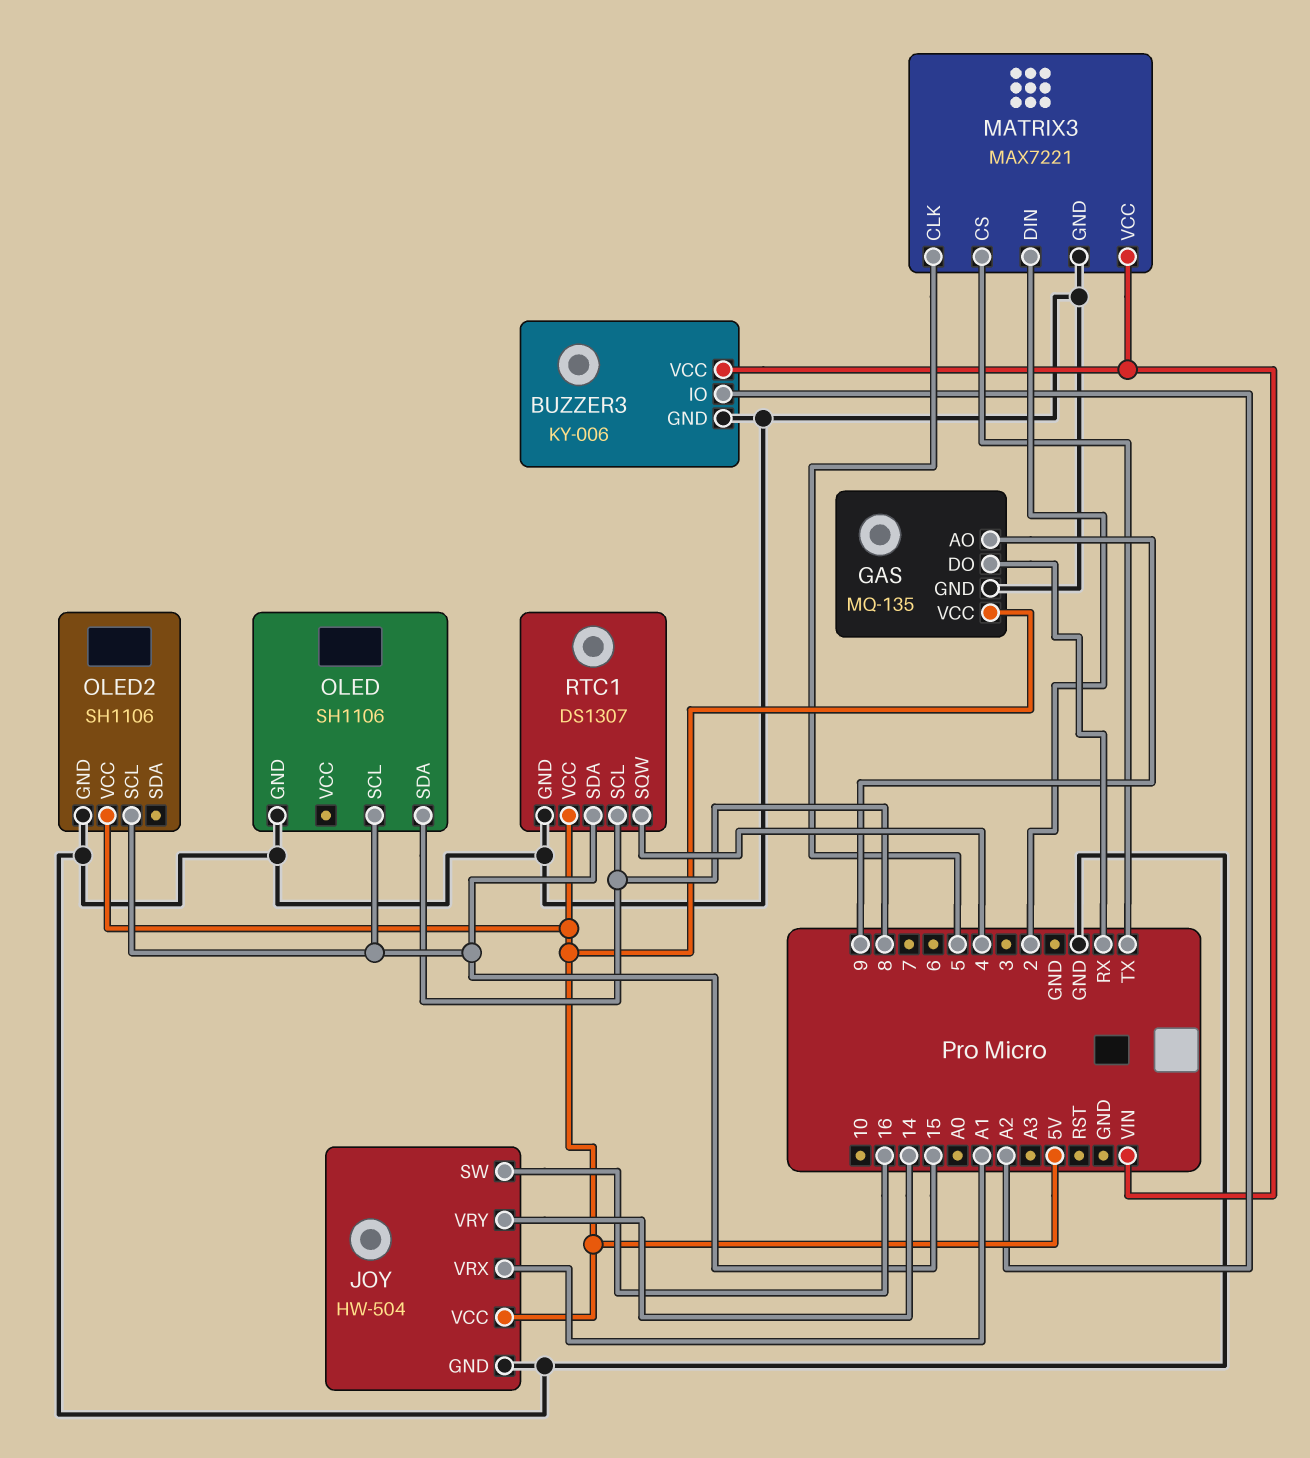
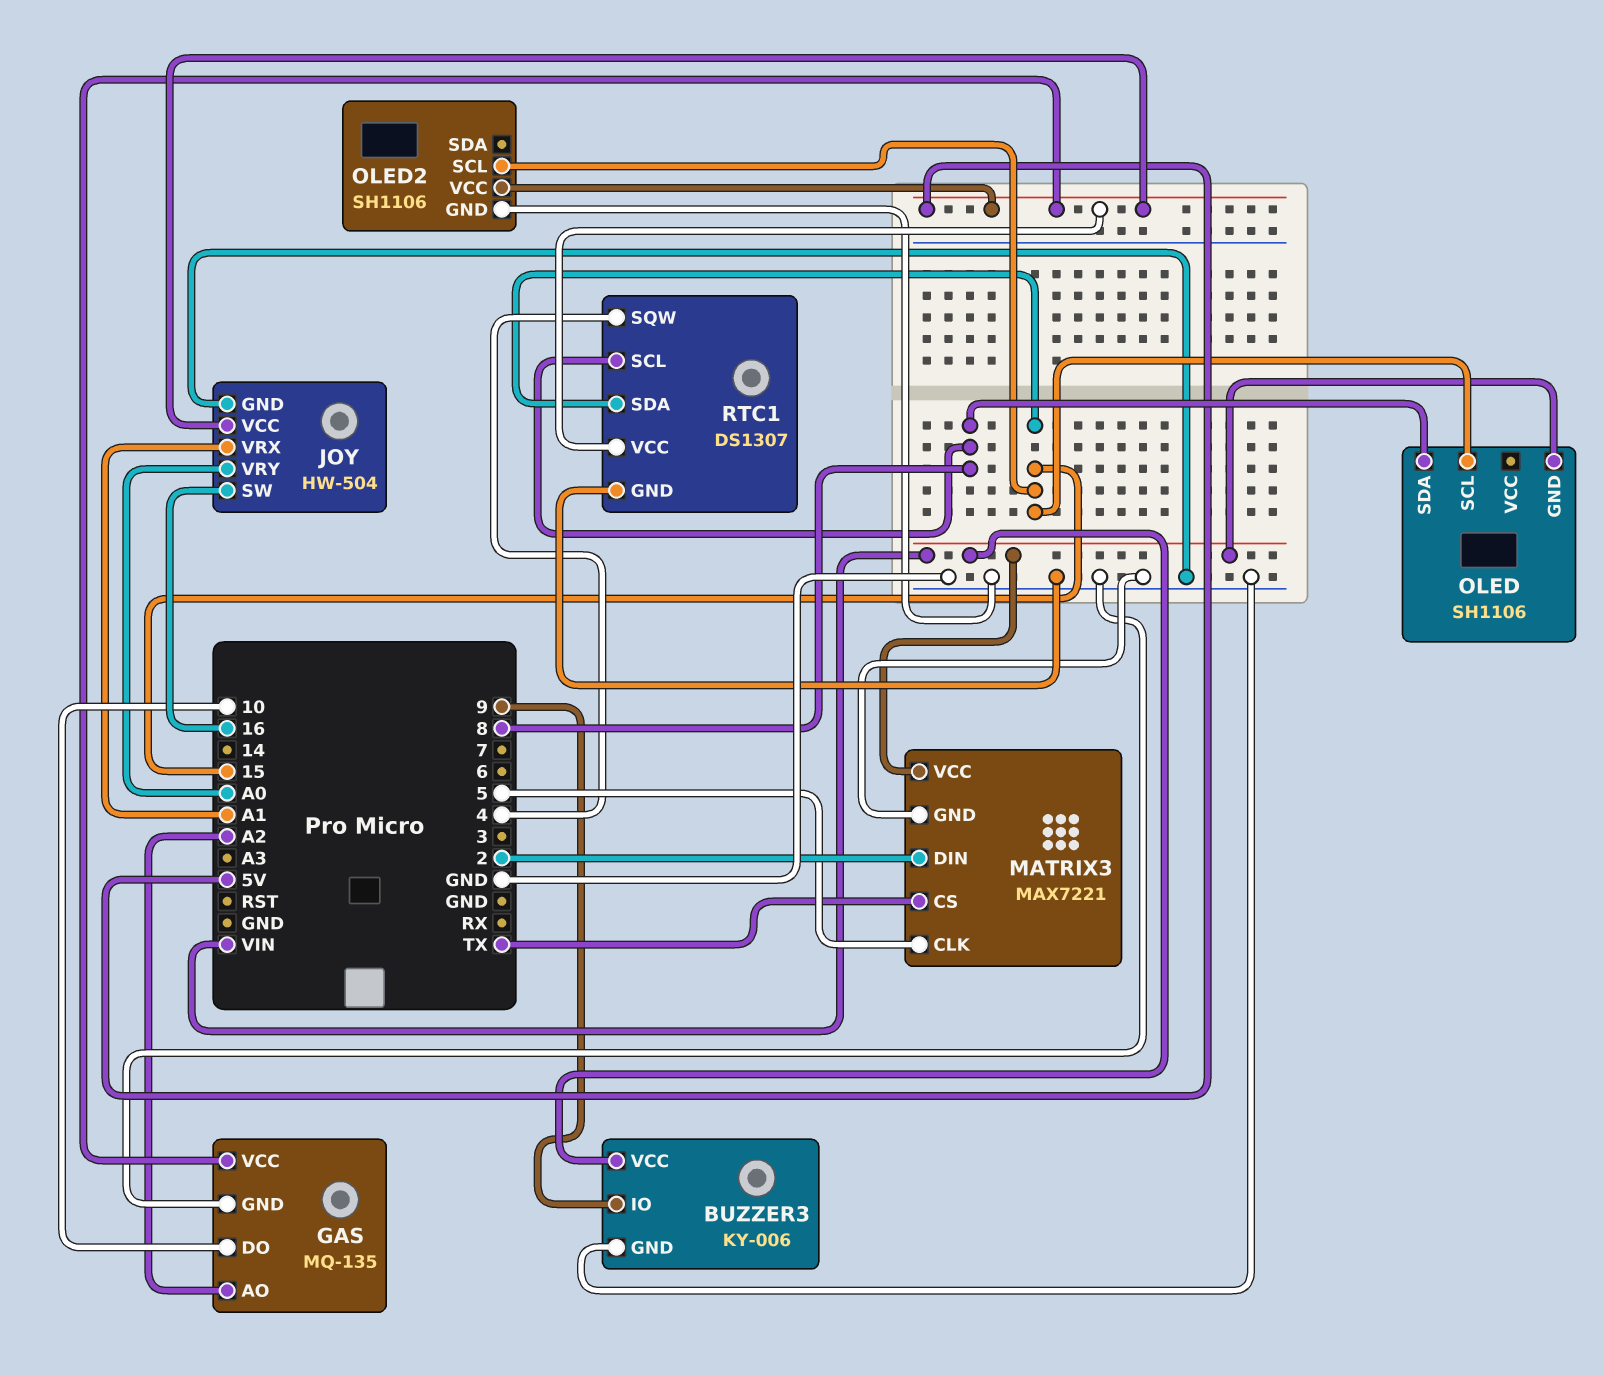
BUZZER3 pin IO: A2 -> 9
GAS pin AO: 9 -> A2
GAS pin DO: RX -> 10
JOY pin VRY: 14 -> A0
OLED pin GND: GND -> VIN

